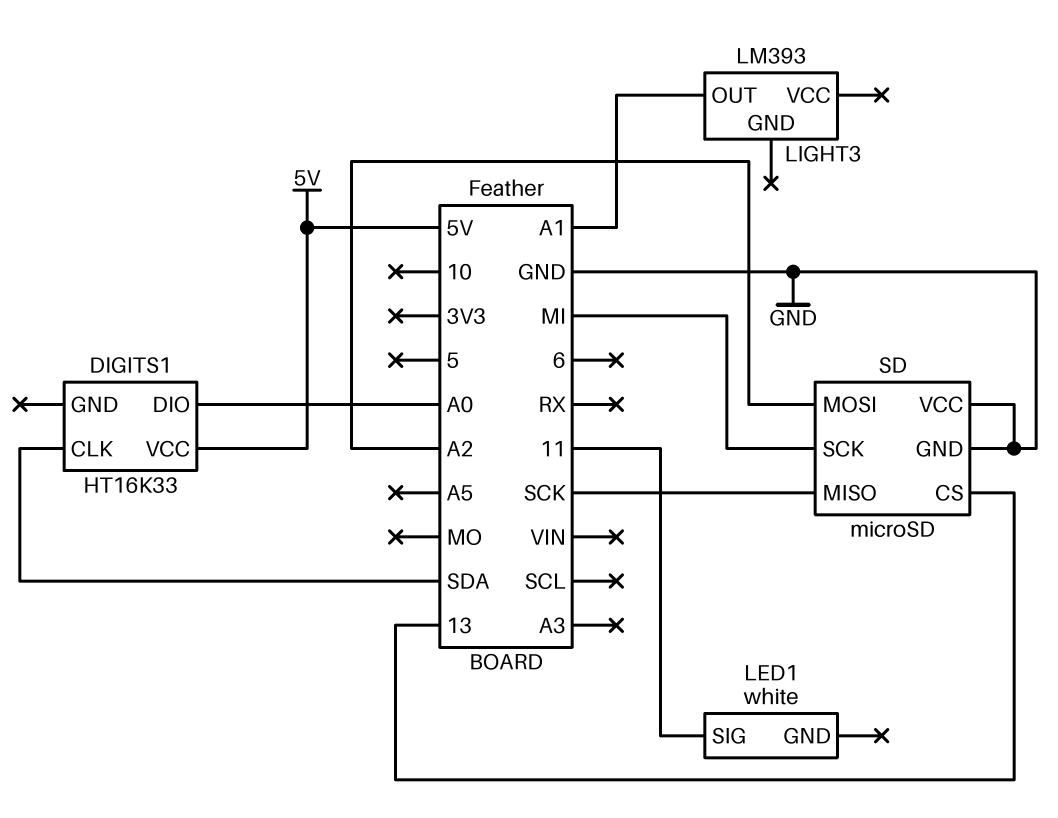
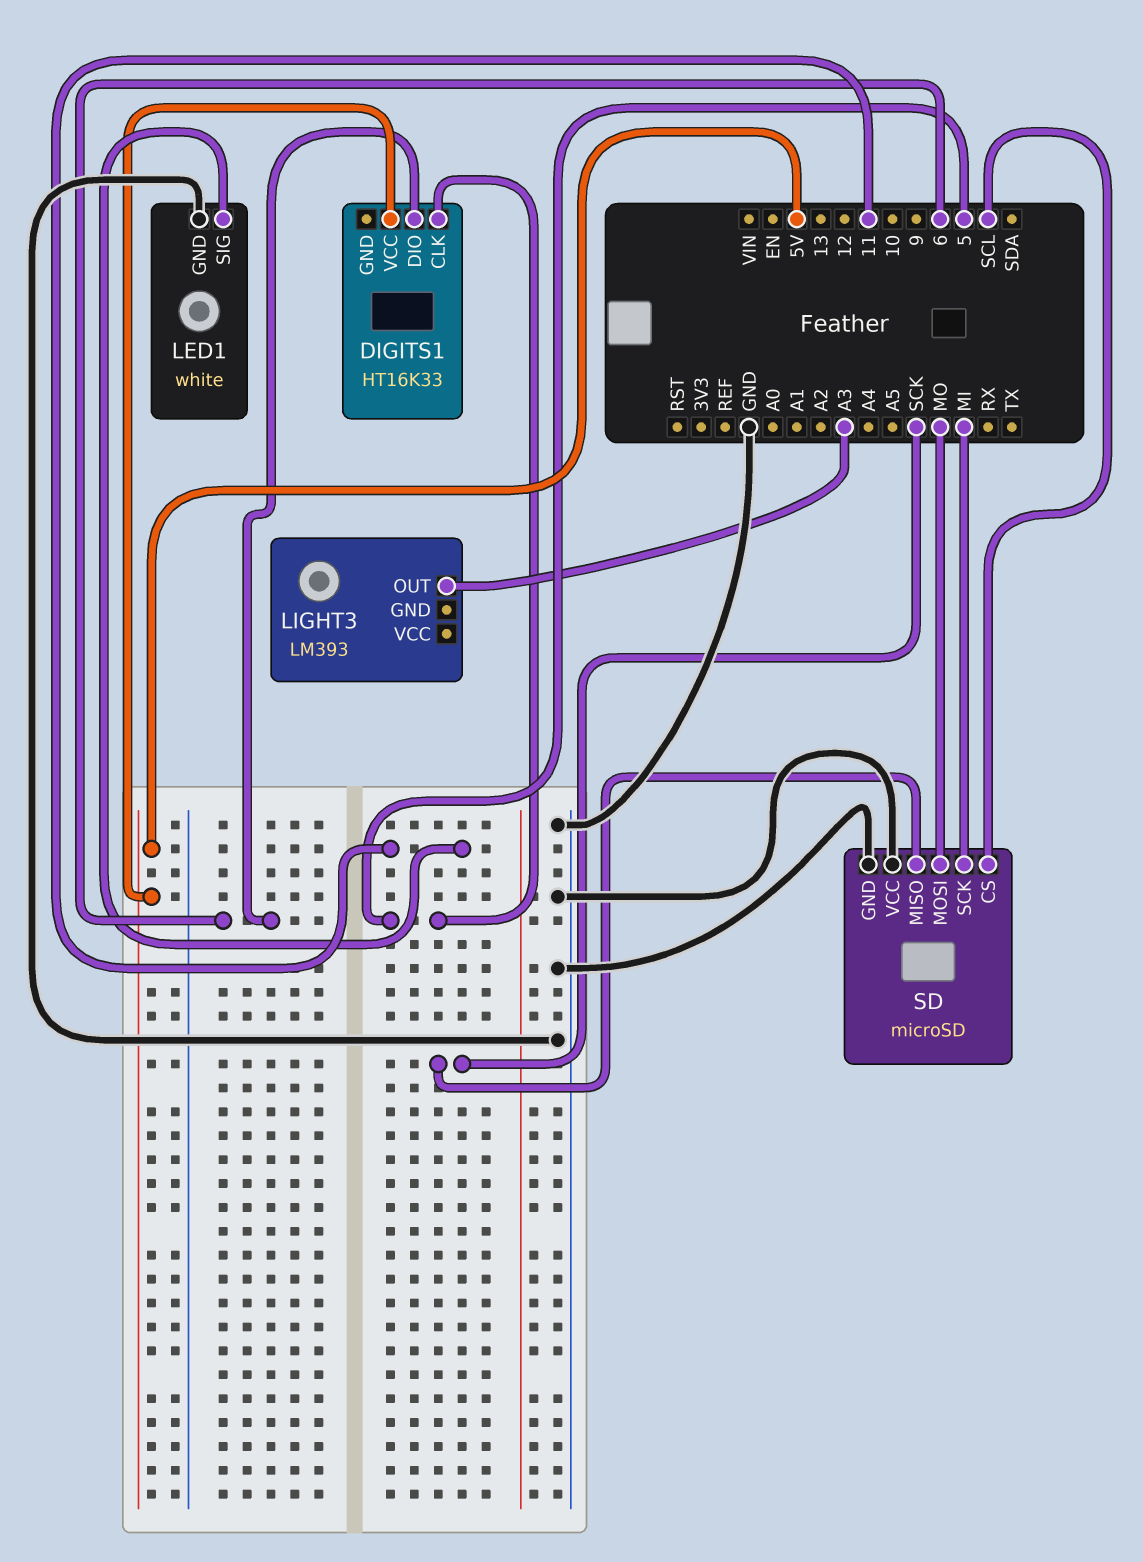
DIGITS1 pin CLK: SDA -> 5
DIGITS1 pin DIO: A0 -> 6
LED1 pin GND: none -> GND
LIGHT3 pin OUT: A1 -> A3
SD pin CS: 13 -> SCL
SD pin MOSI: A2 -> MO

